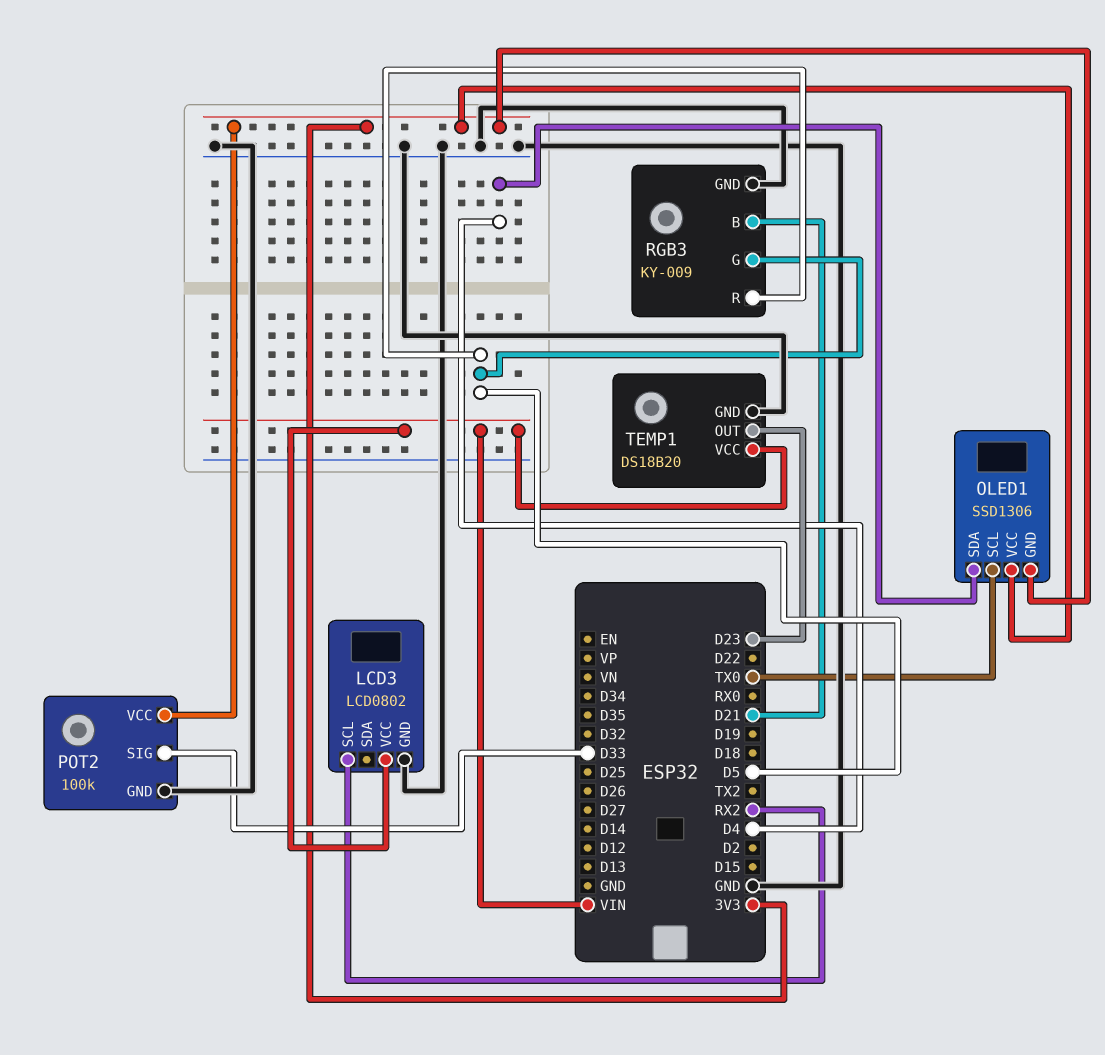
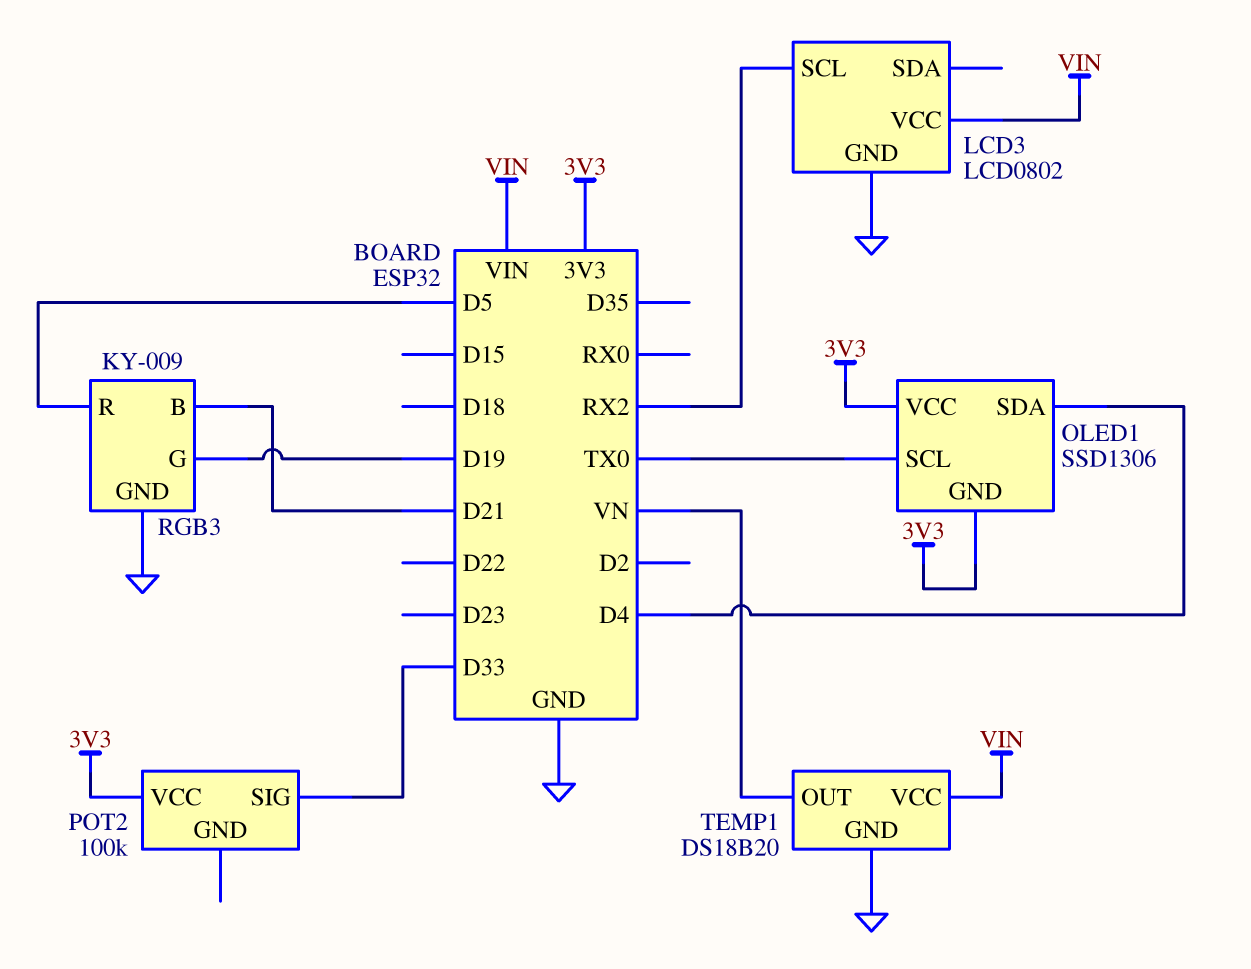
POT2 pin GND: GND -> none
RGB3 pin G: D5 -> D19
TEMP1 pin OUT: D23 -> VN

